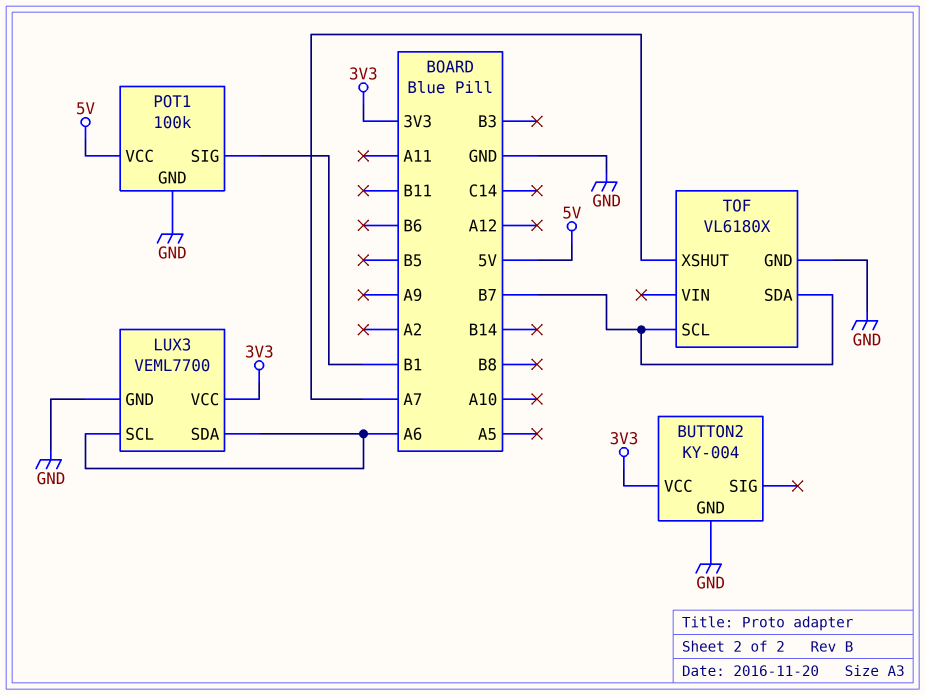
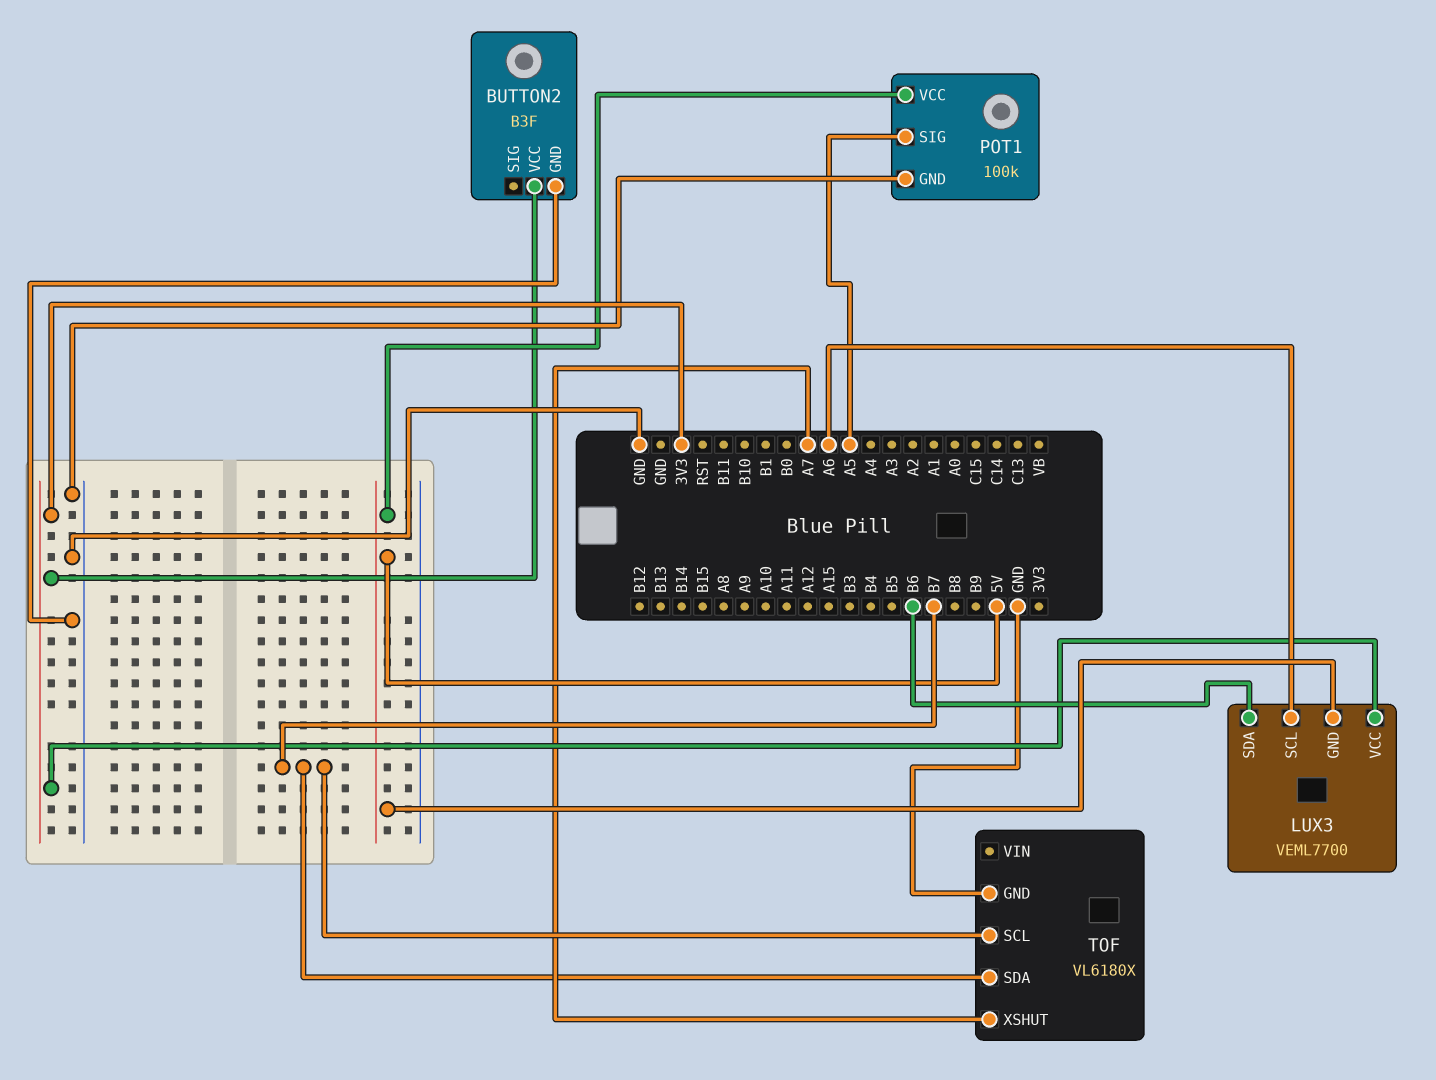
BUTTON2: KY-004 -> B3F
LUX3 pin GND: GND -> 5V
LUX3 pin SDA: A6 -> B6
POT1 pin SIG: B1 -> A5

